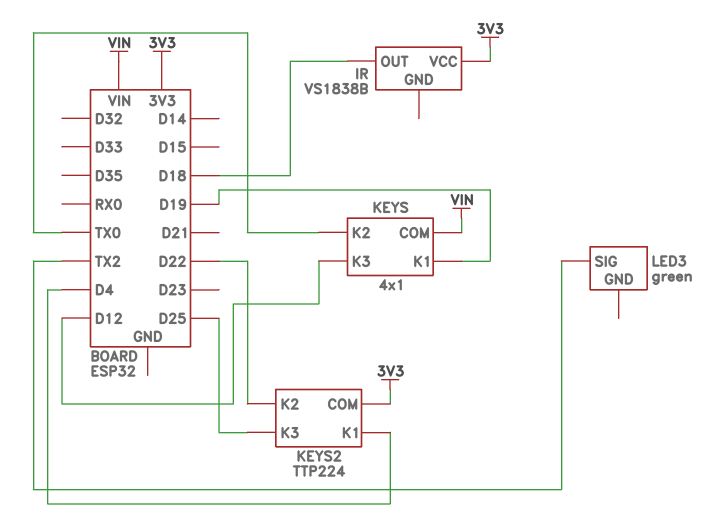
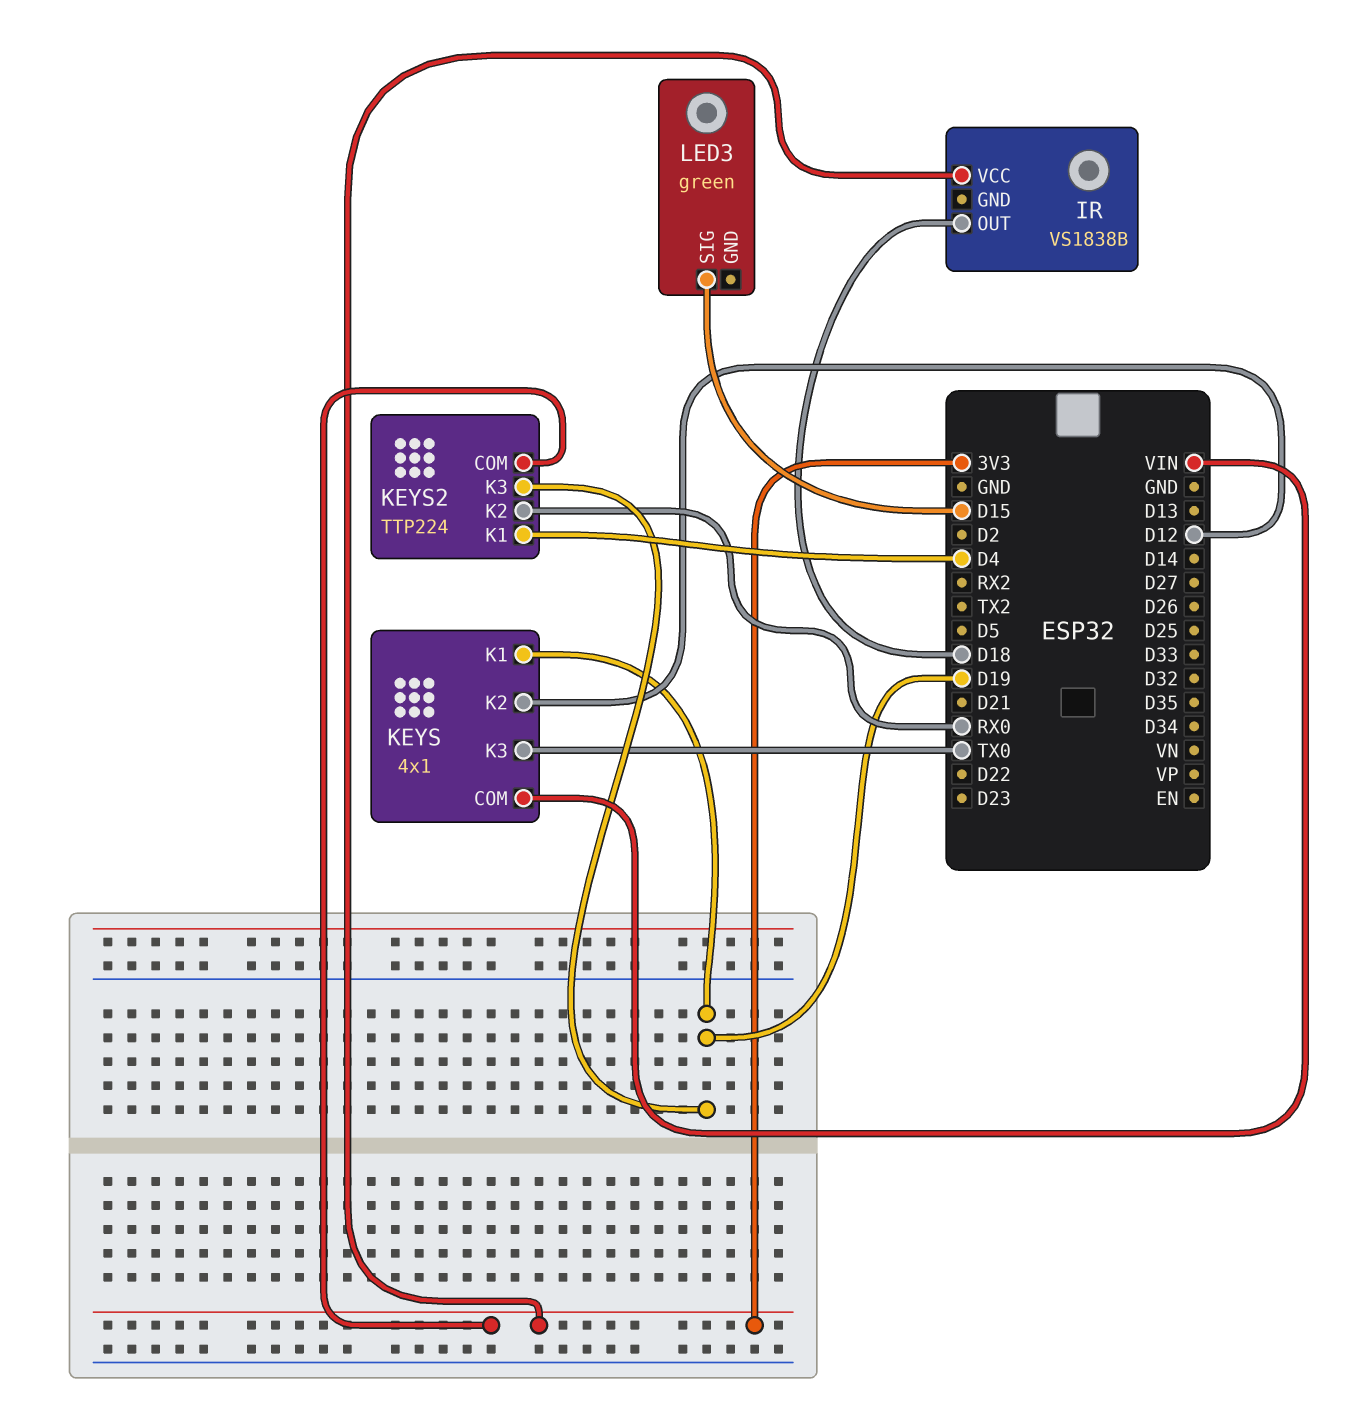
KEYS pin K2: TX0 -> D12
KEYS pin K3: D12 -> TX0
KEYS2 pin K2: D22 -> RX0
KEYS2 pin K3: D25 -> D19
LED3 pin SIG: TX2 -> D15

